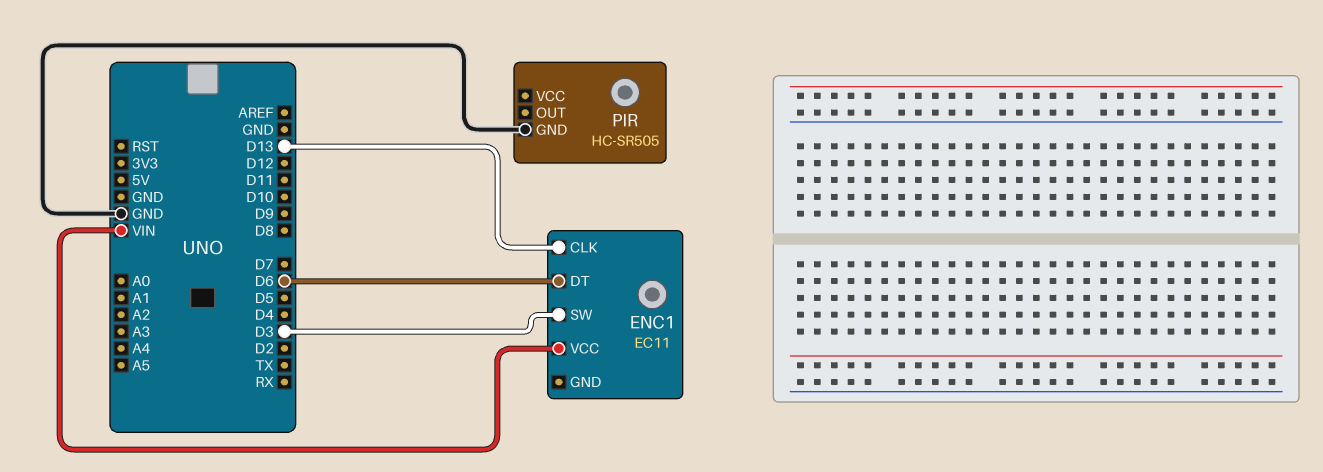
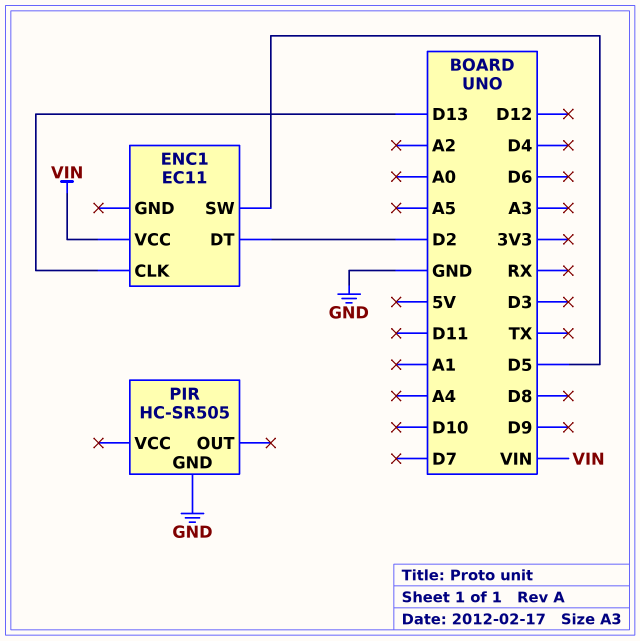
ENC1 pin DT: D6 -> D2
ENC1 pin SW: D3 -> D5

